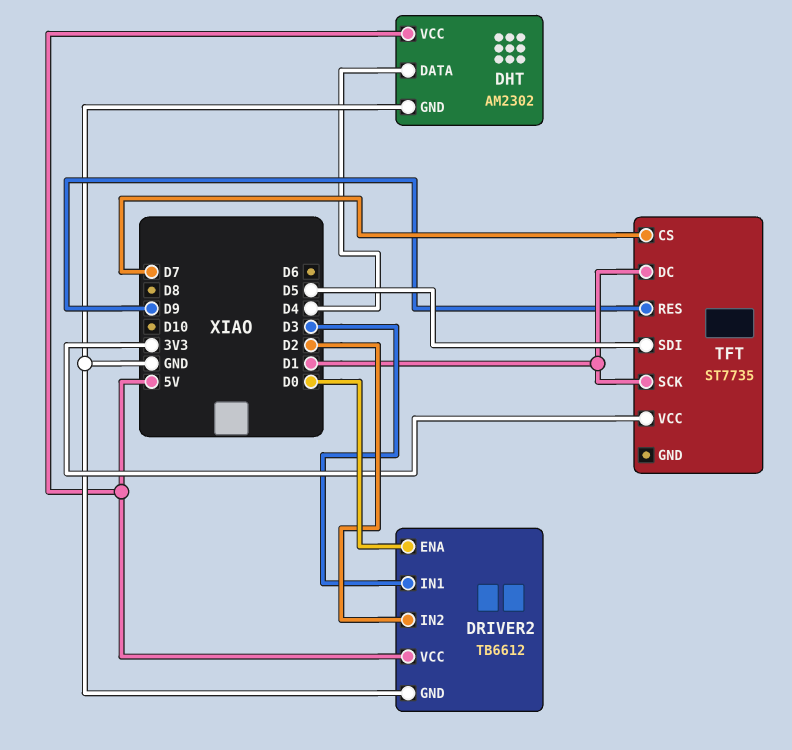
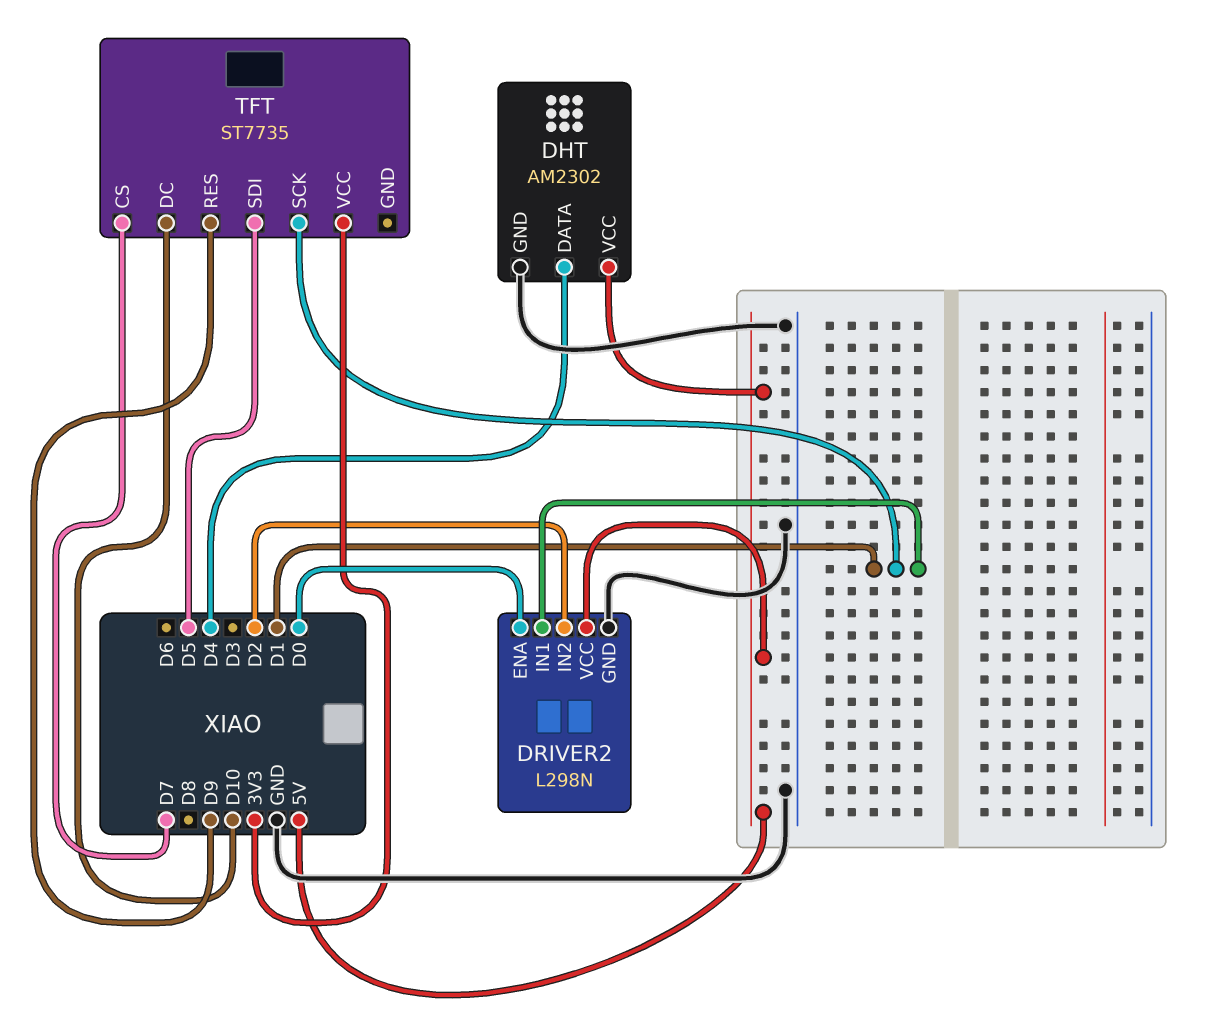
DRIVER2: TB6612 -> L298N
DRIVER2 pin IN1: D3 -> D1
TFT pin DC: D1 -> D10

